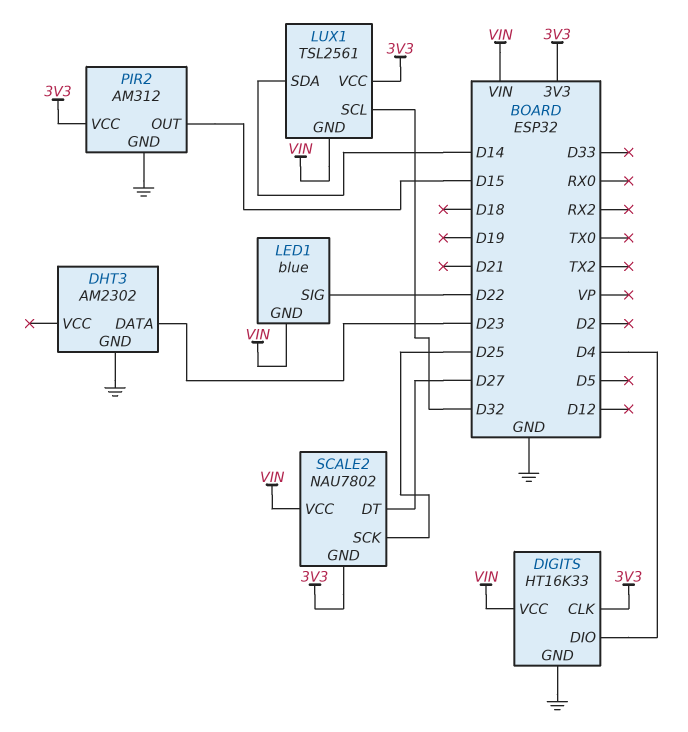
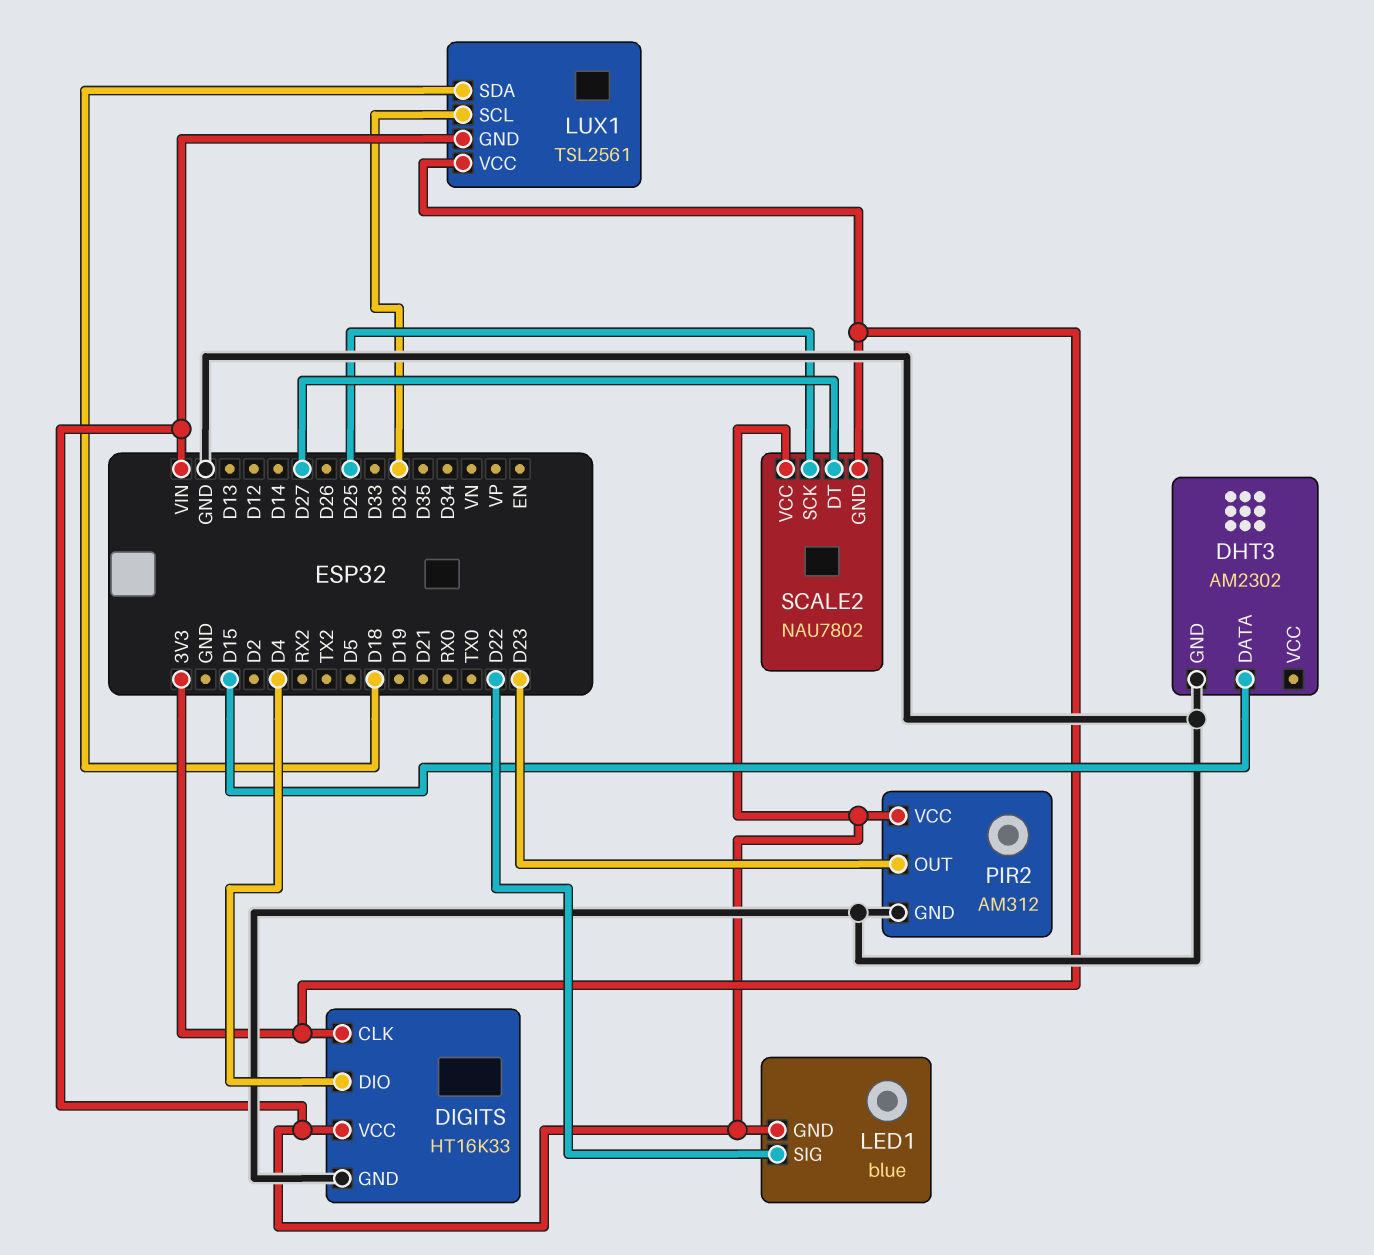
DHT3 pin DATA: D23 -> D15
LUX1 pin SDA: D14 -> D18
PIR2 pin OUT: D15 -> D23
PIR2 pin VCC: 3V3 -> VIN

